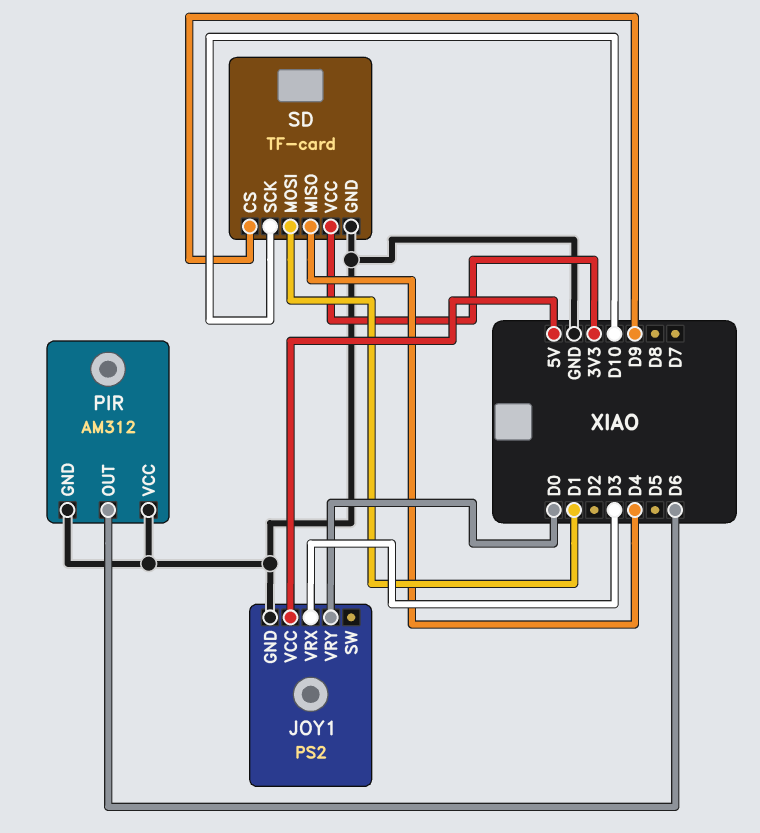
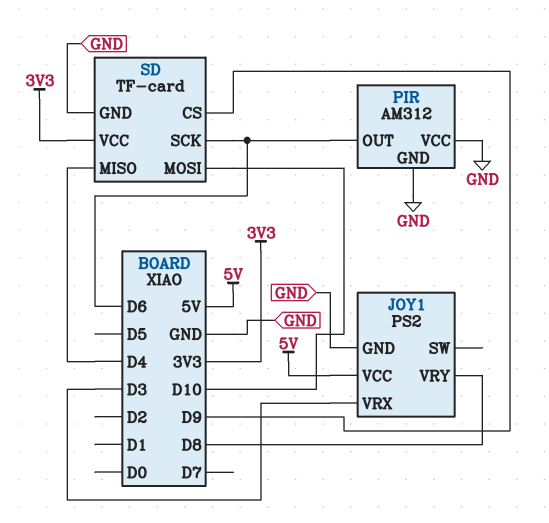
JOY1 pin VRY: D0 -> D8
SD pin MOSI: D1 -> D10
SD pin SCK: D10 -> D6

